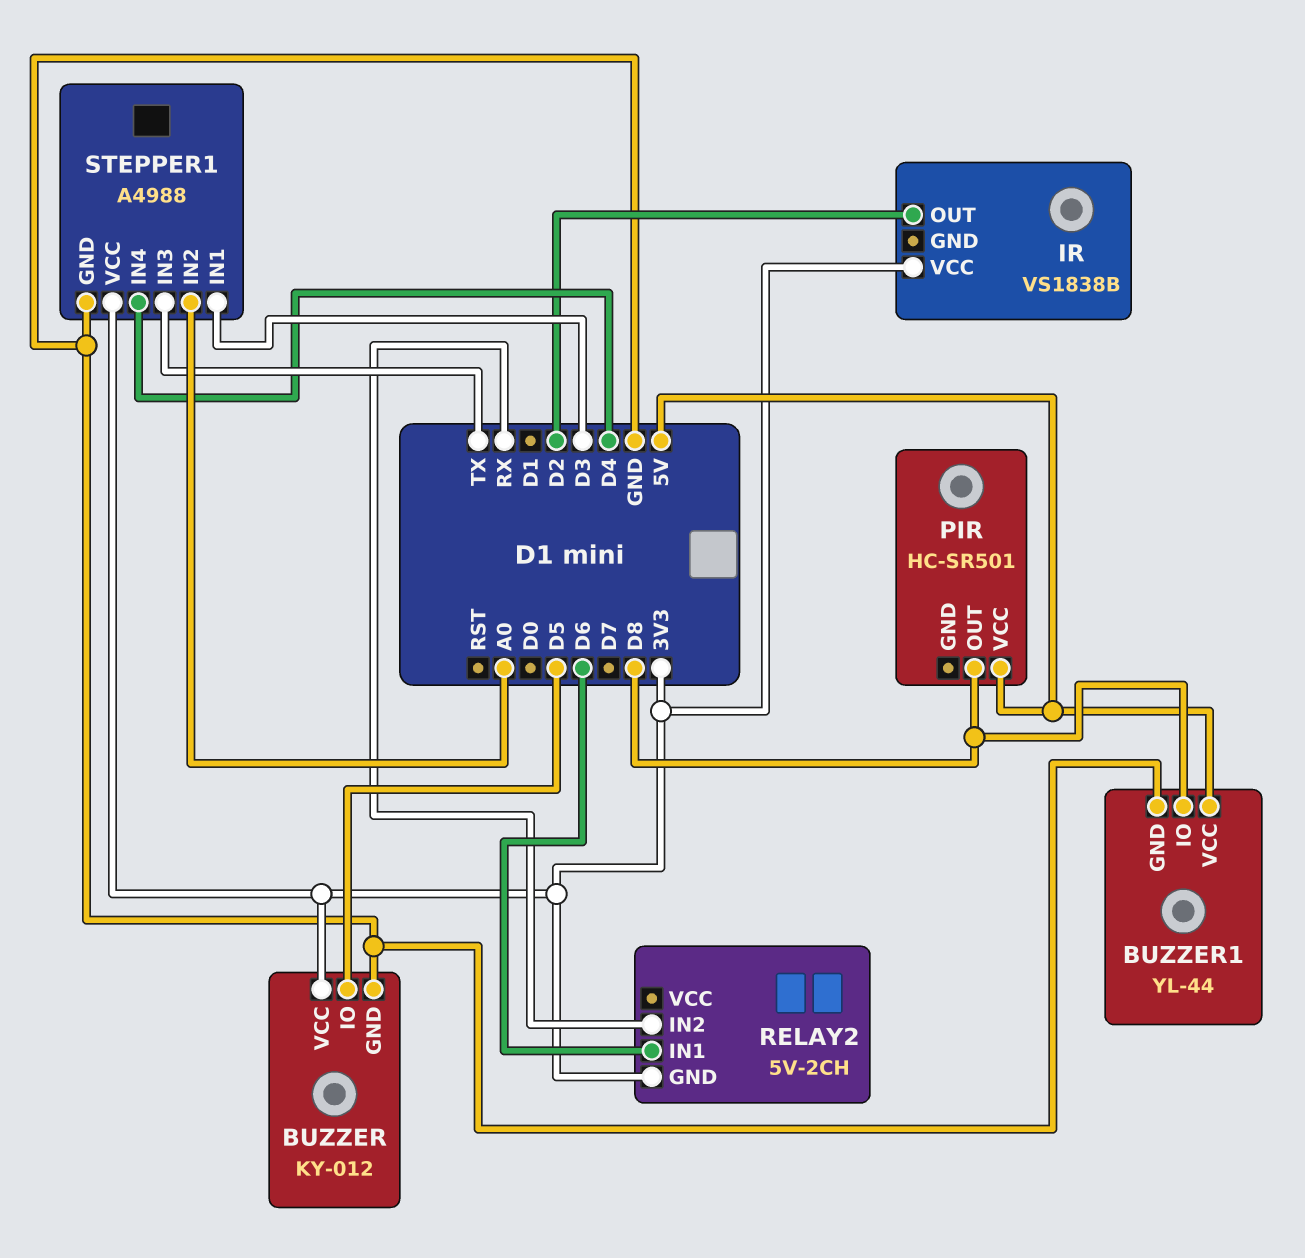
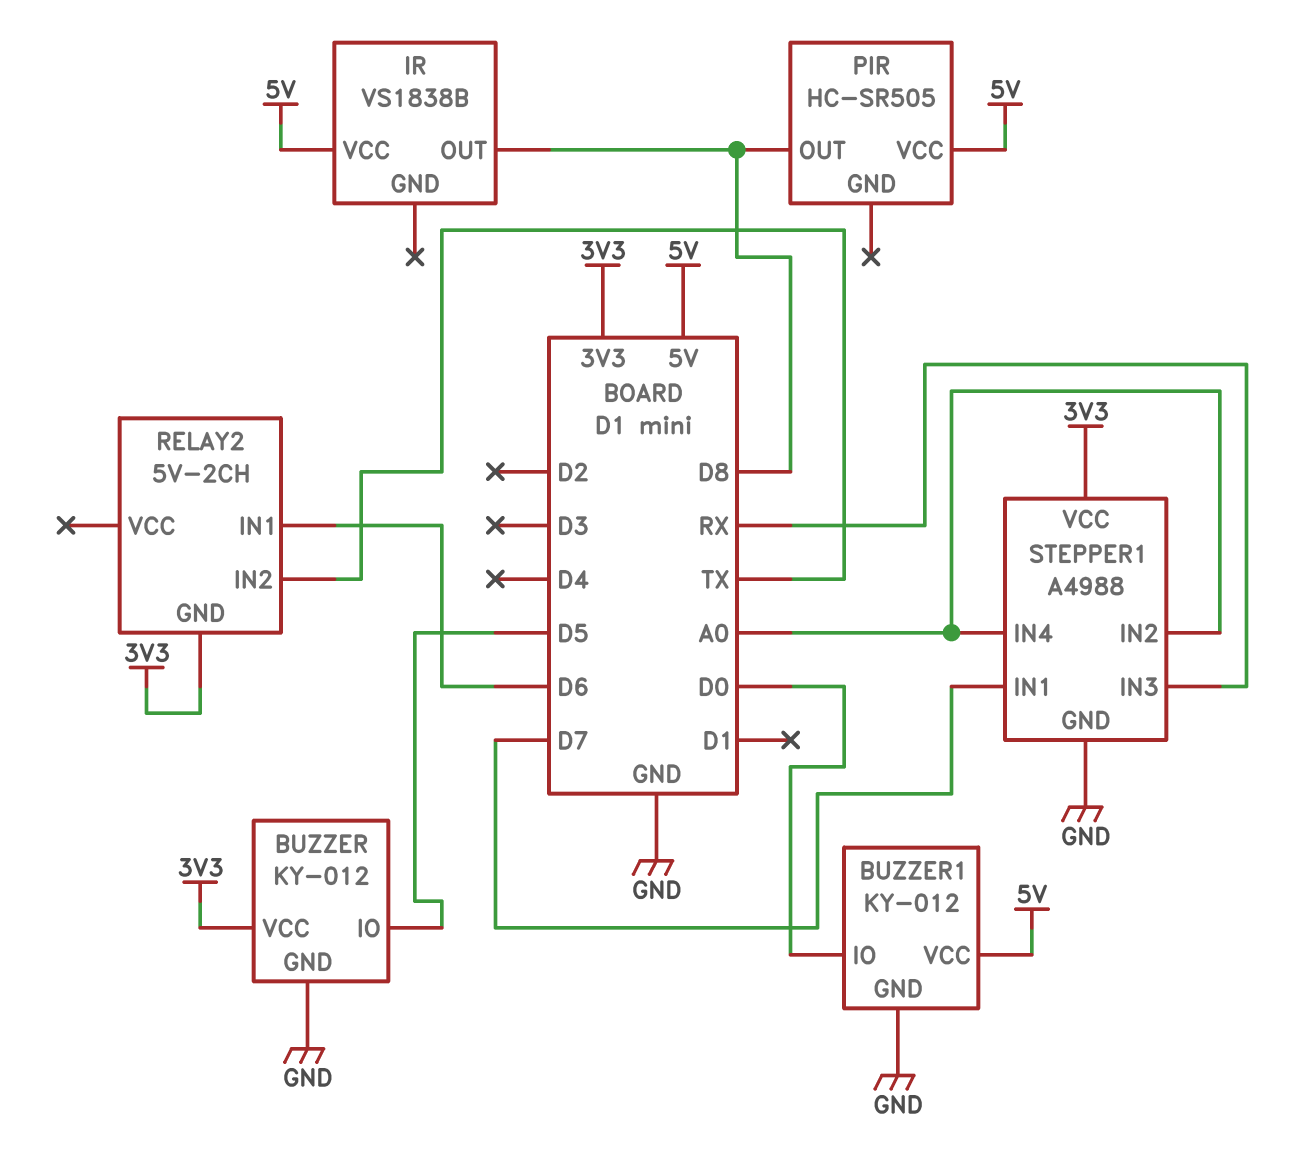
BUZZER1: YL-44 -> KY-012
BUZZER1 pin IO: D8 -> D0
IR pin OUT: D2 -> D8
IR pin VCC: 3V3 -> 5V
PIR: HC-SR501 -> HC-SR505
RELAY2 pin IN2: RX -> TX
STEPPER1 pin IN1: D3 -> D7
STEPPER1 pin IN3: TX -> RX
STEPPER1 pin IN4: D4 -> A0

